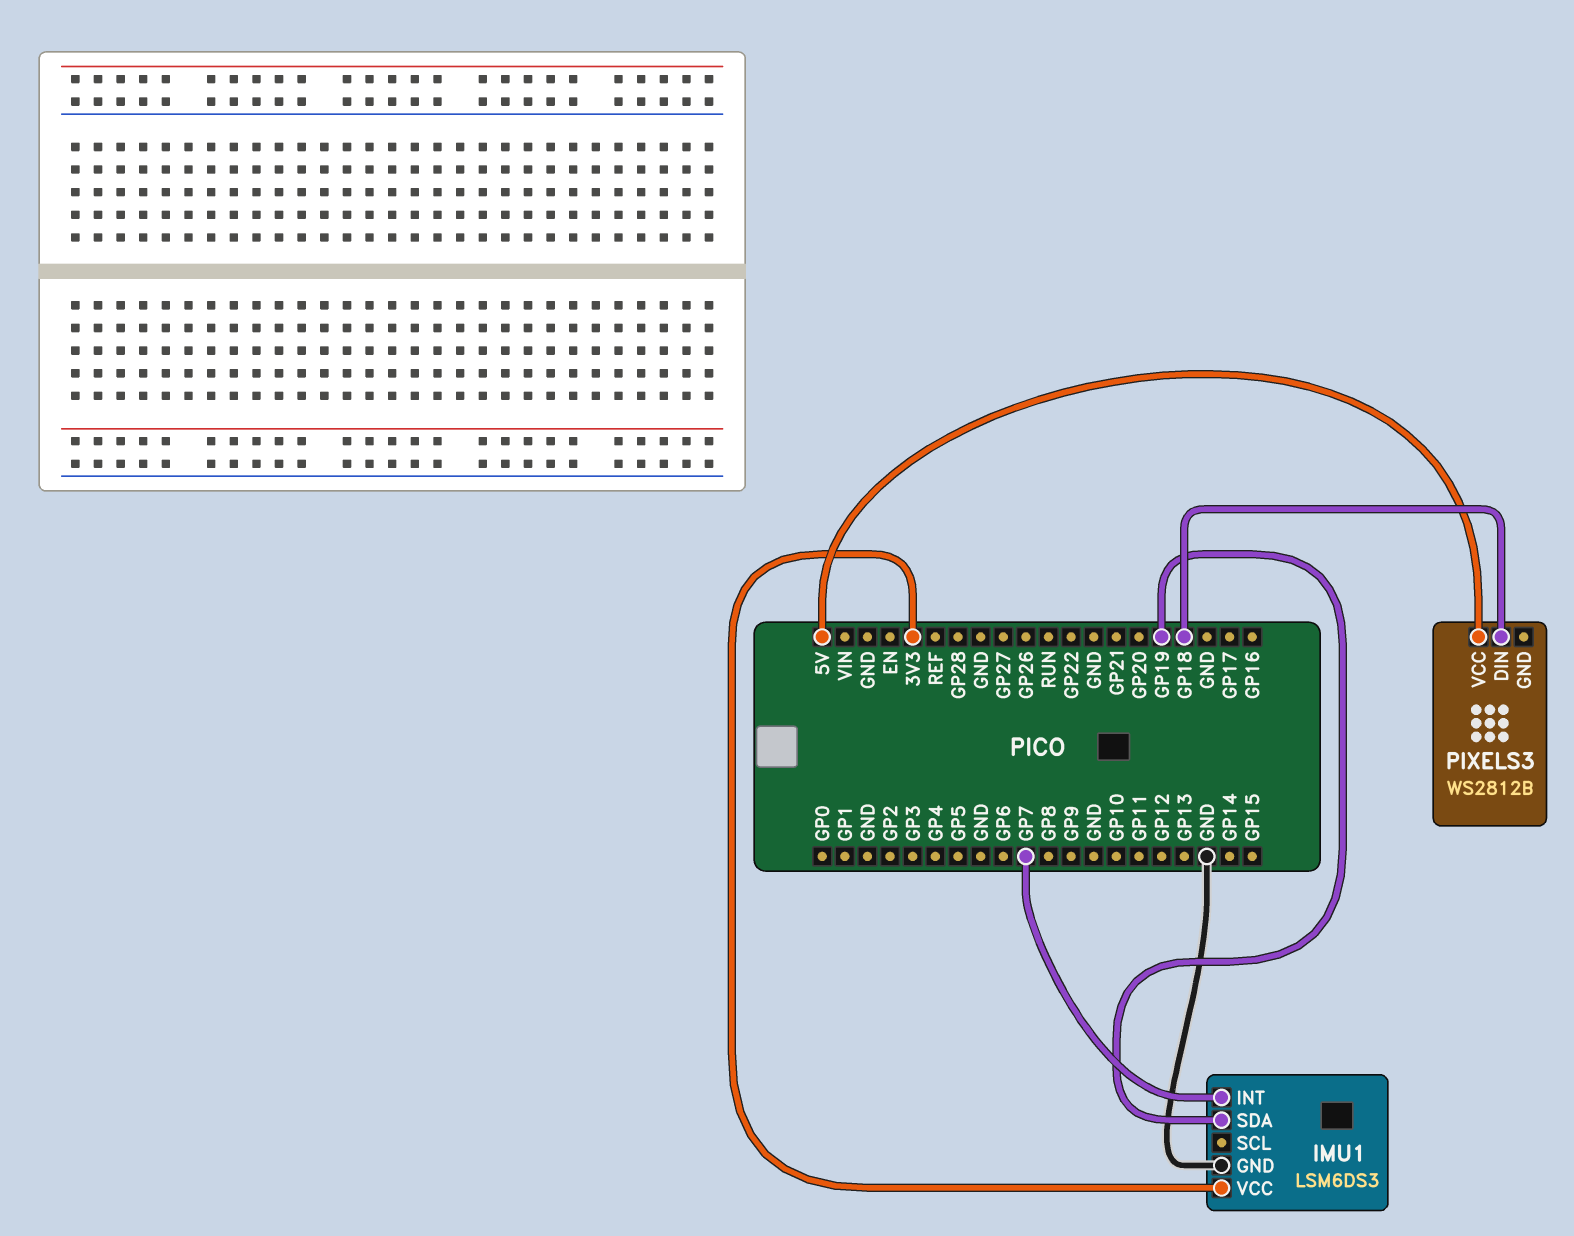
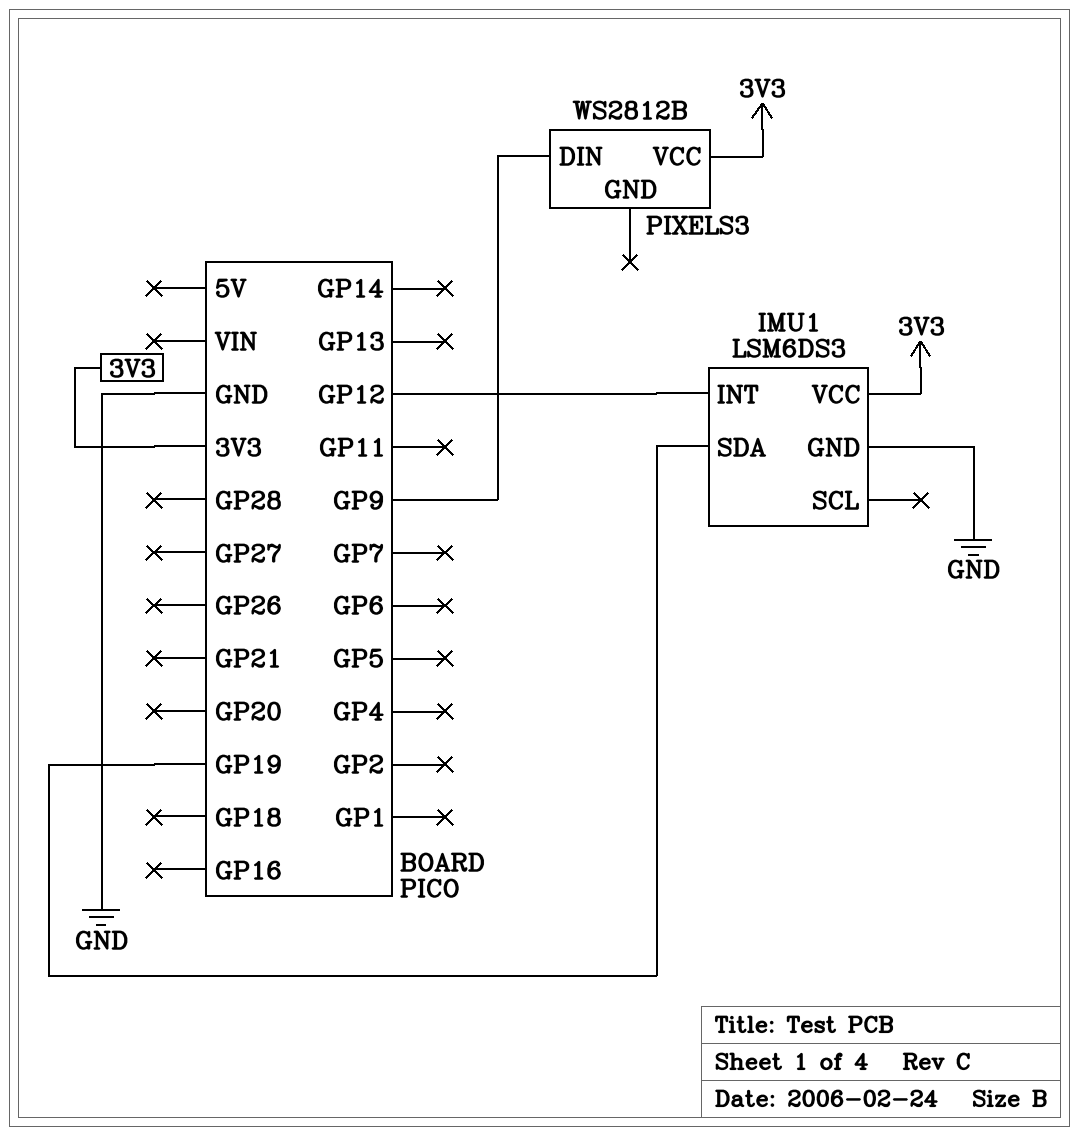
IMU1 pin INT: GP7 -> GP12
PIXELS3 pin DIN: GP18 -> GP9
PIXELS3 pin VCC: 5V -> 3V3

